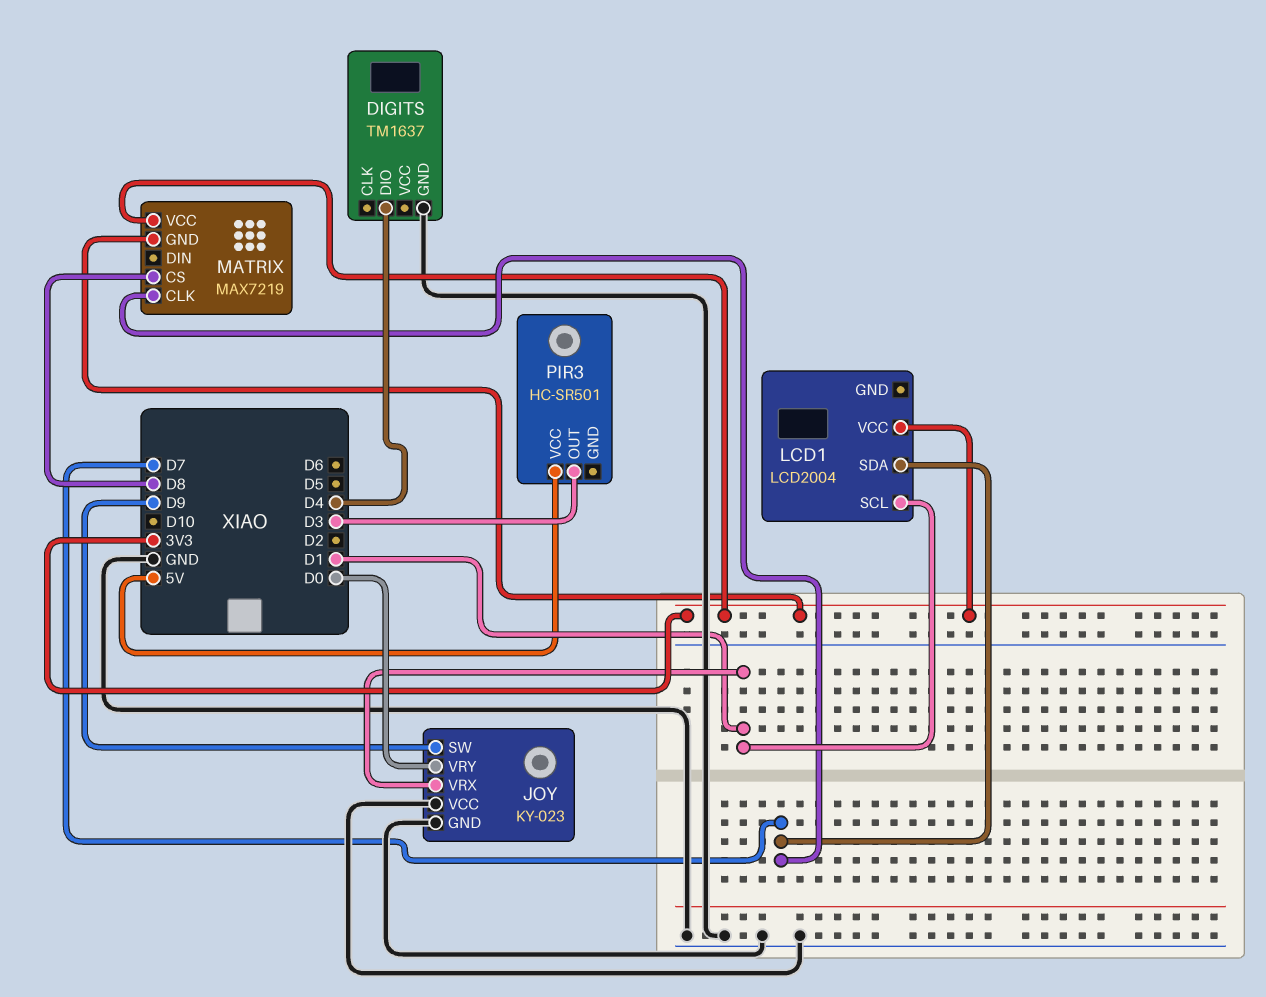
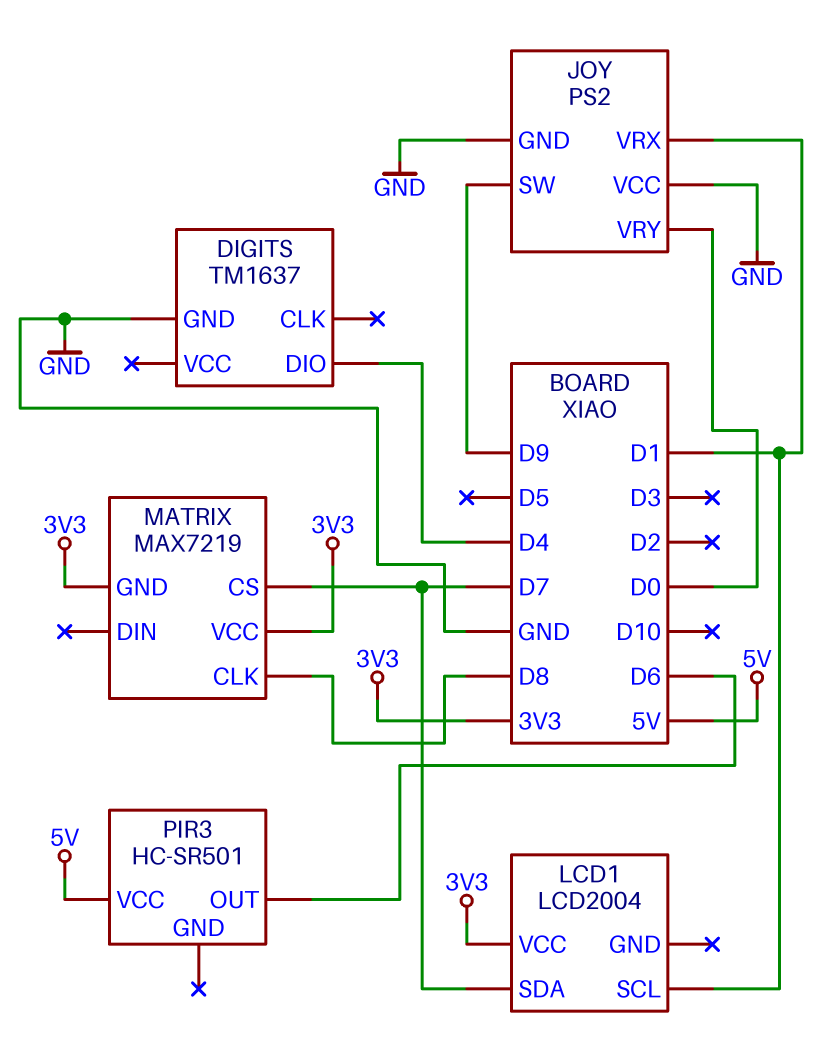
JOY: KY-023 -> PS2
MATRIX pin CLK: D7 -> D8
MATRIX pin CS: D8 -> D7
PIR3 pin OUT: D3 -> D6

